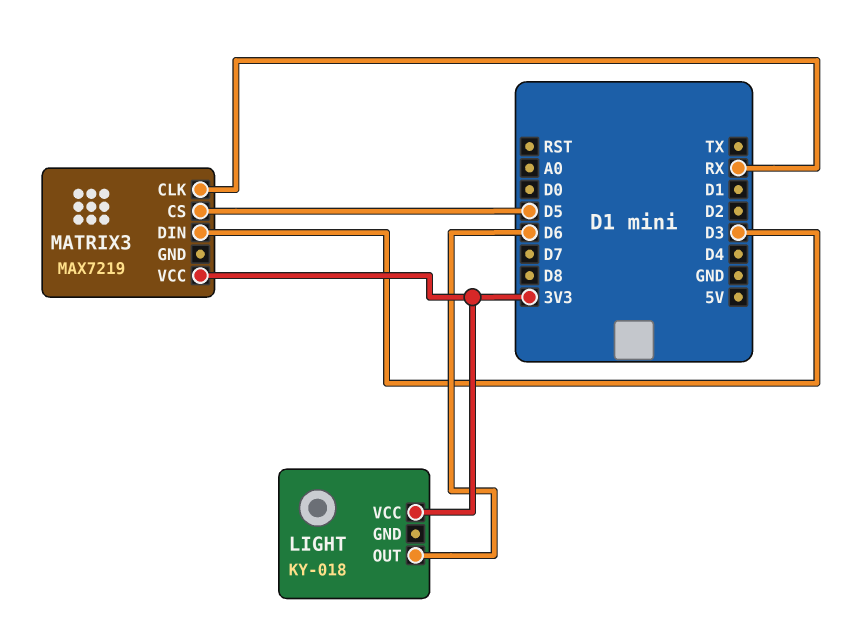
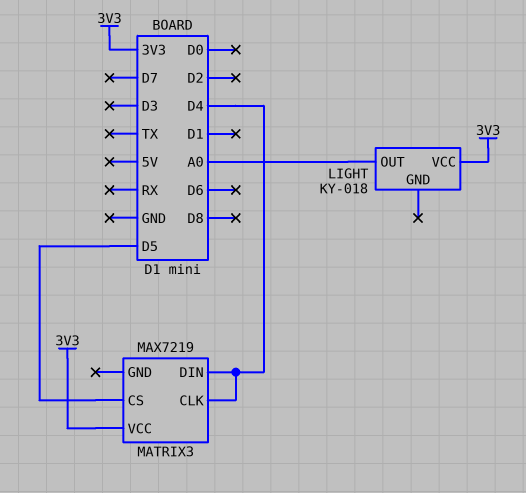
LIGHT pin OUT: D6 -> A0
MATRIX3 pin CLK: RX -> D4
MATRIX3 pin DIN: D3 -> D4

